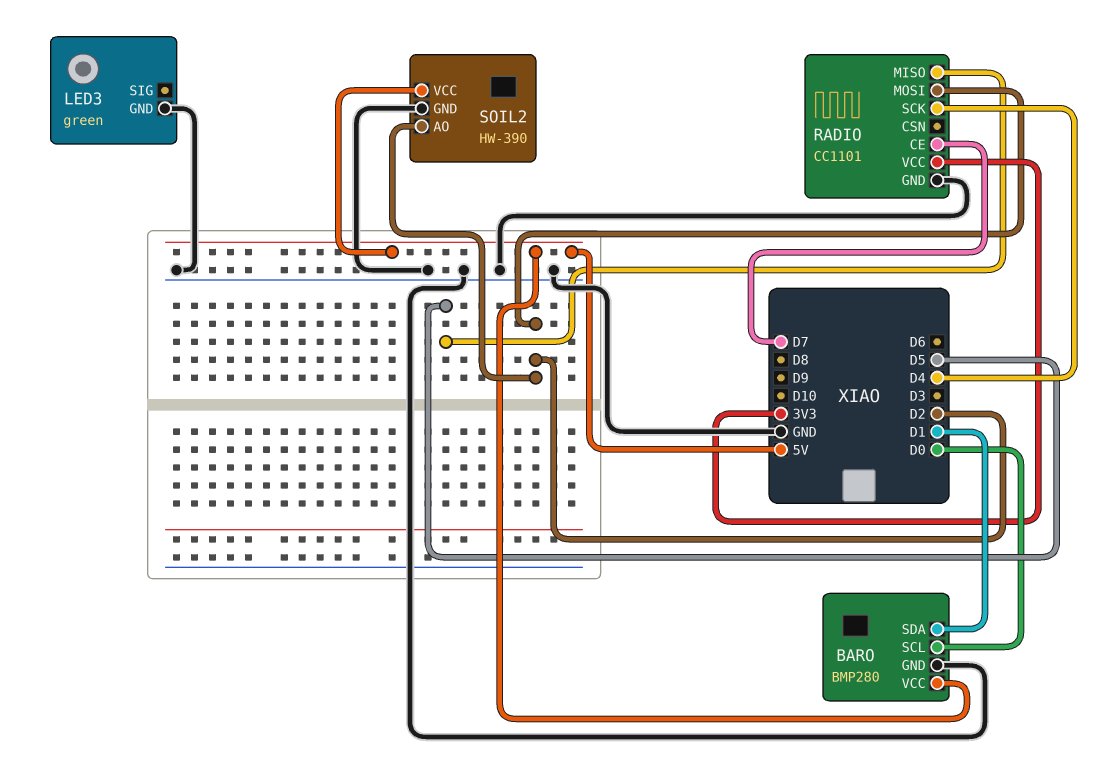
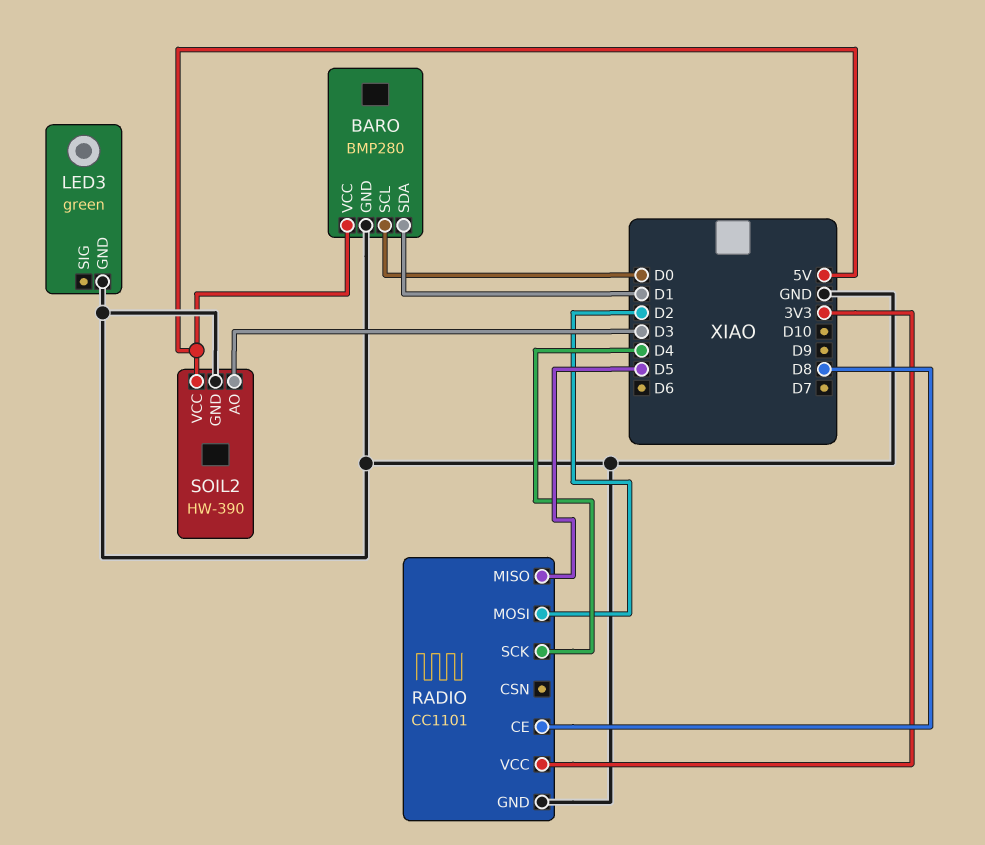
RADIO pin CE: D7 -> D8
SOIL2 pin AO: D2 -> D3

